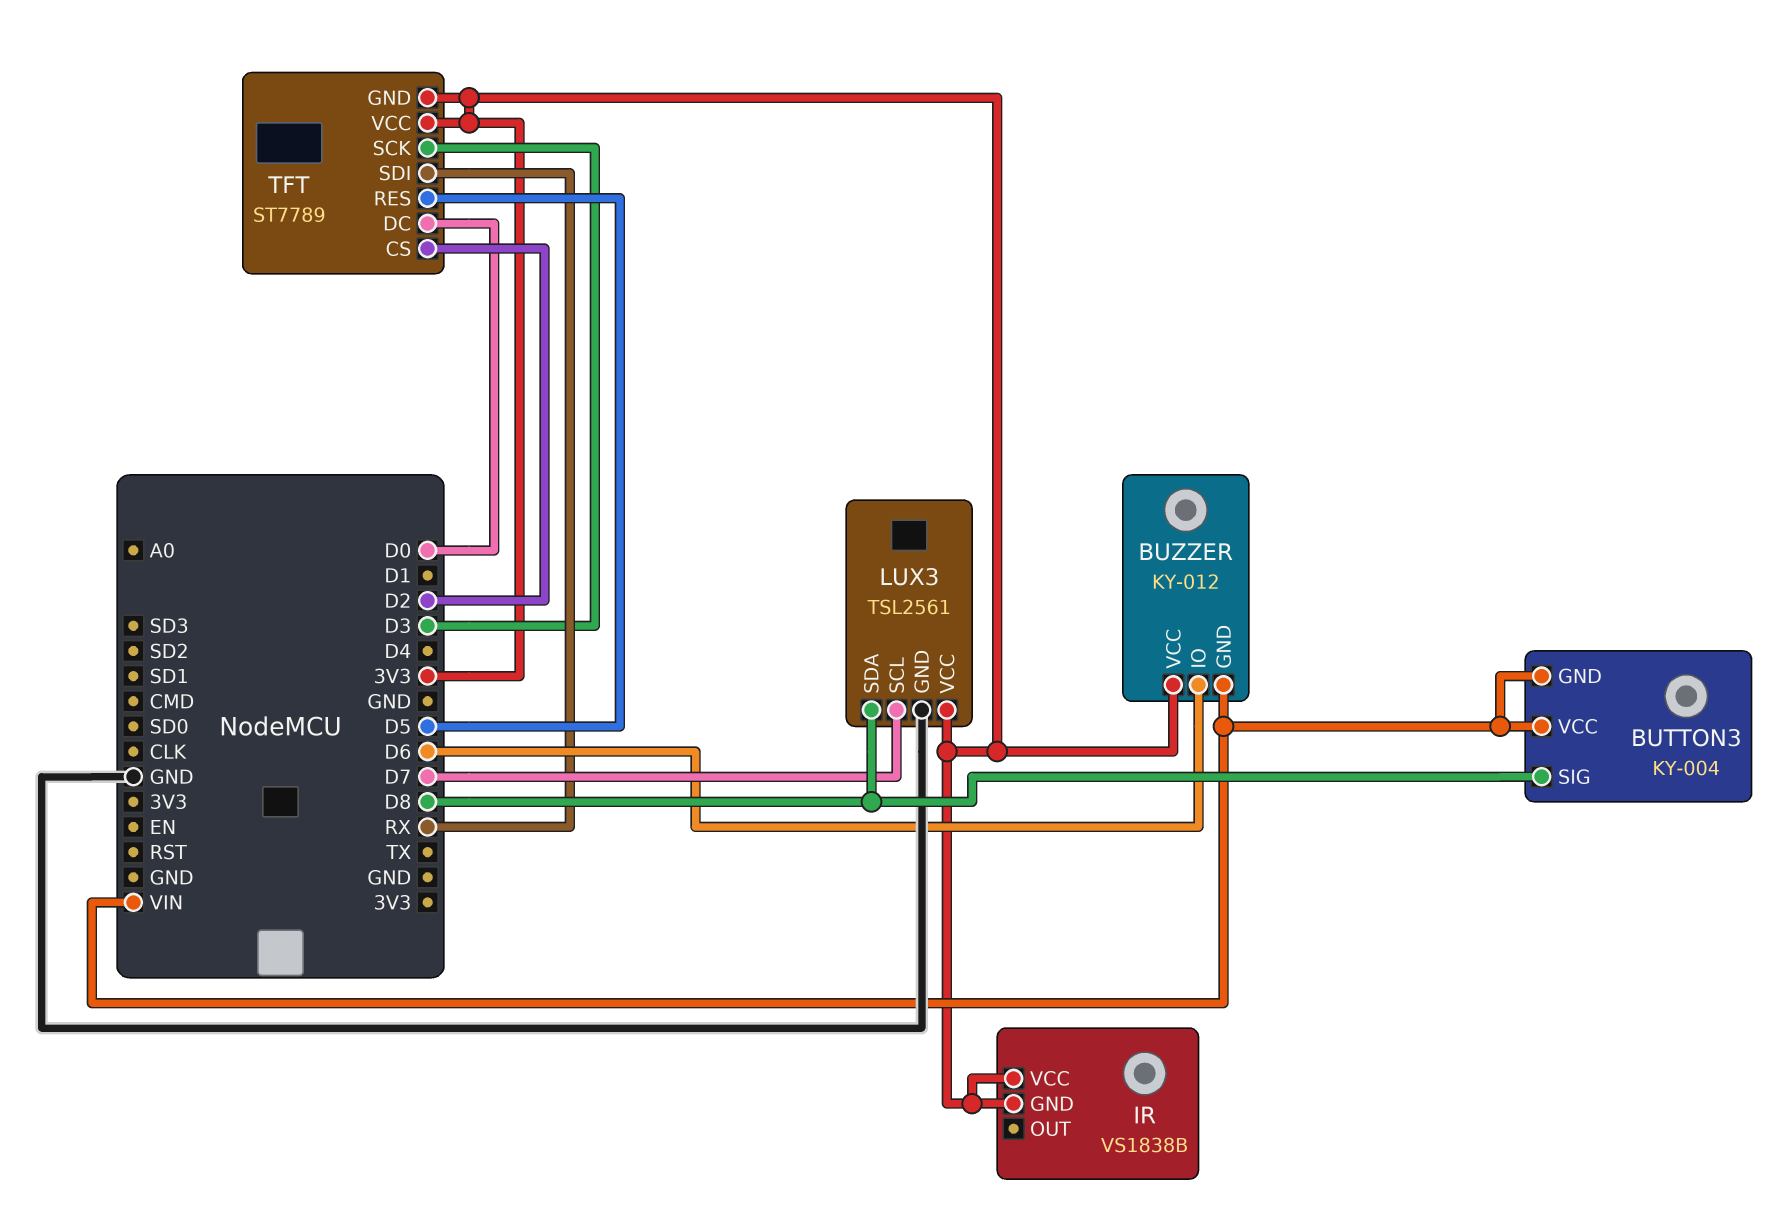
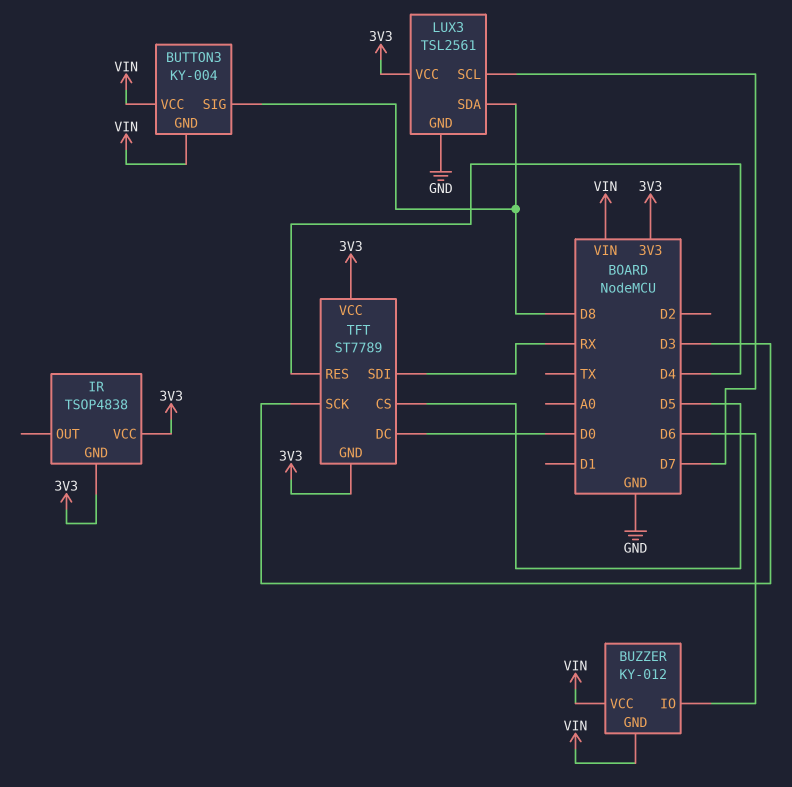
BUZZER pin VCC: 3V3 -> VIN
IR: VS1838B -> TSOP4838
TFT pin CS: D2 -> D5
TFT pin RES: D5 -> D4

